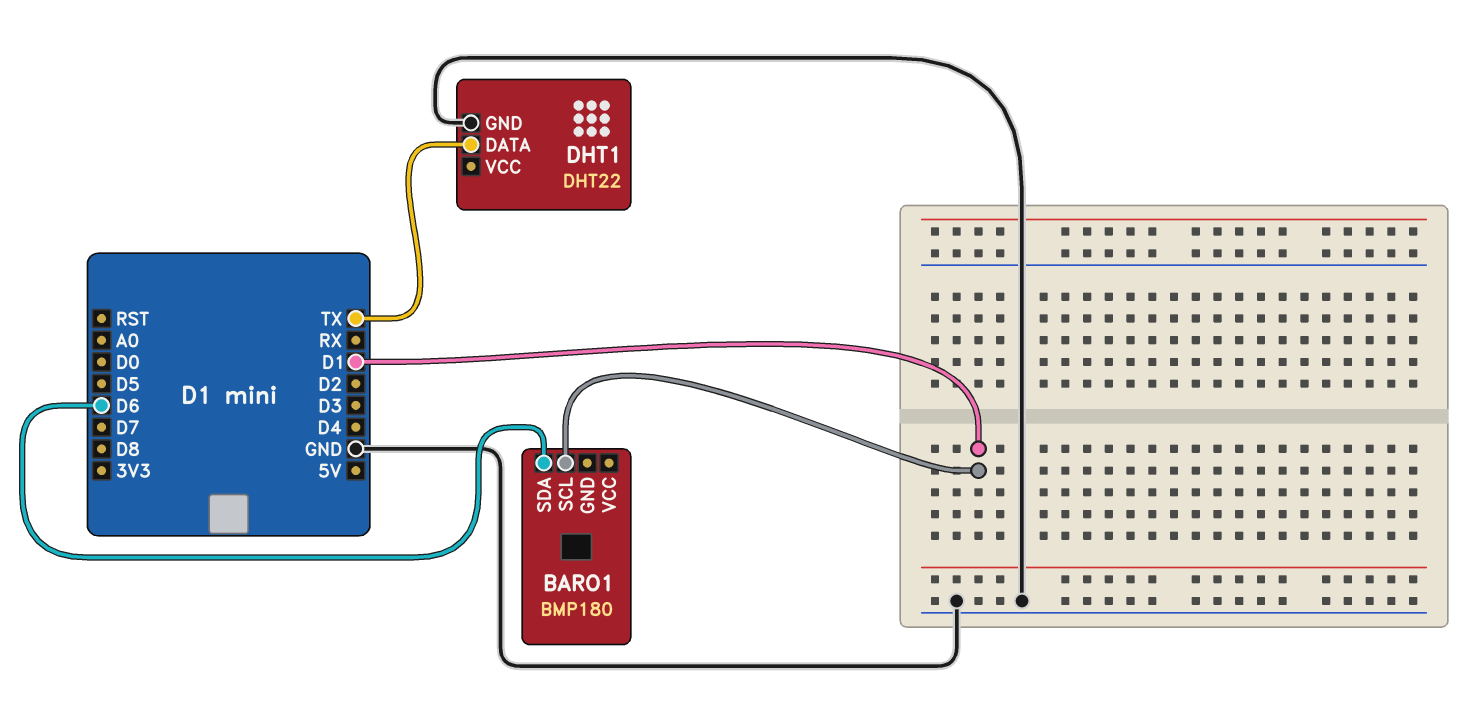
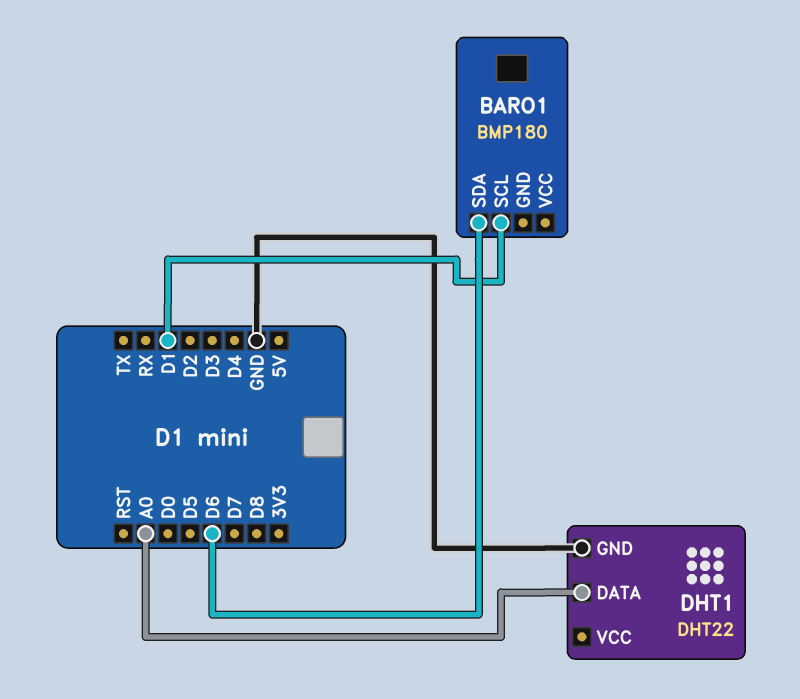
DHT1 pin DATA: TX -> A0

